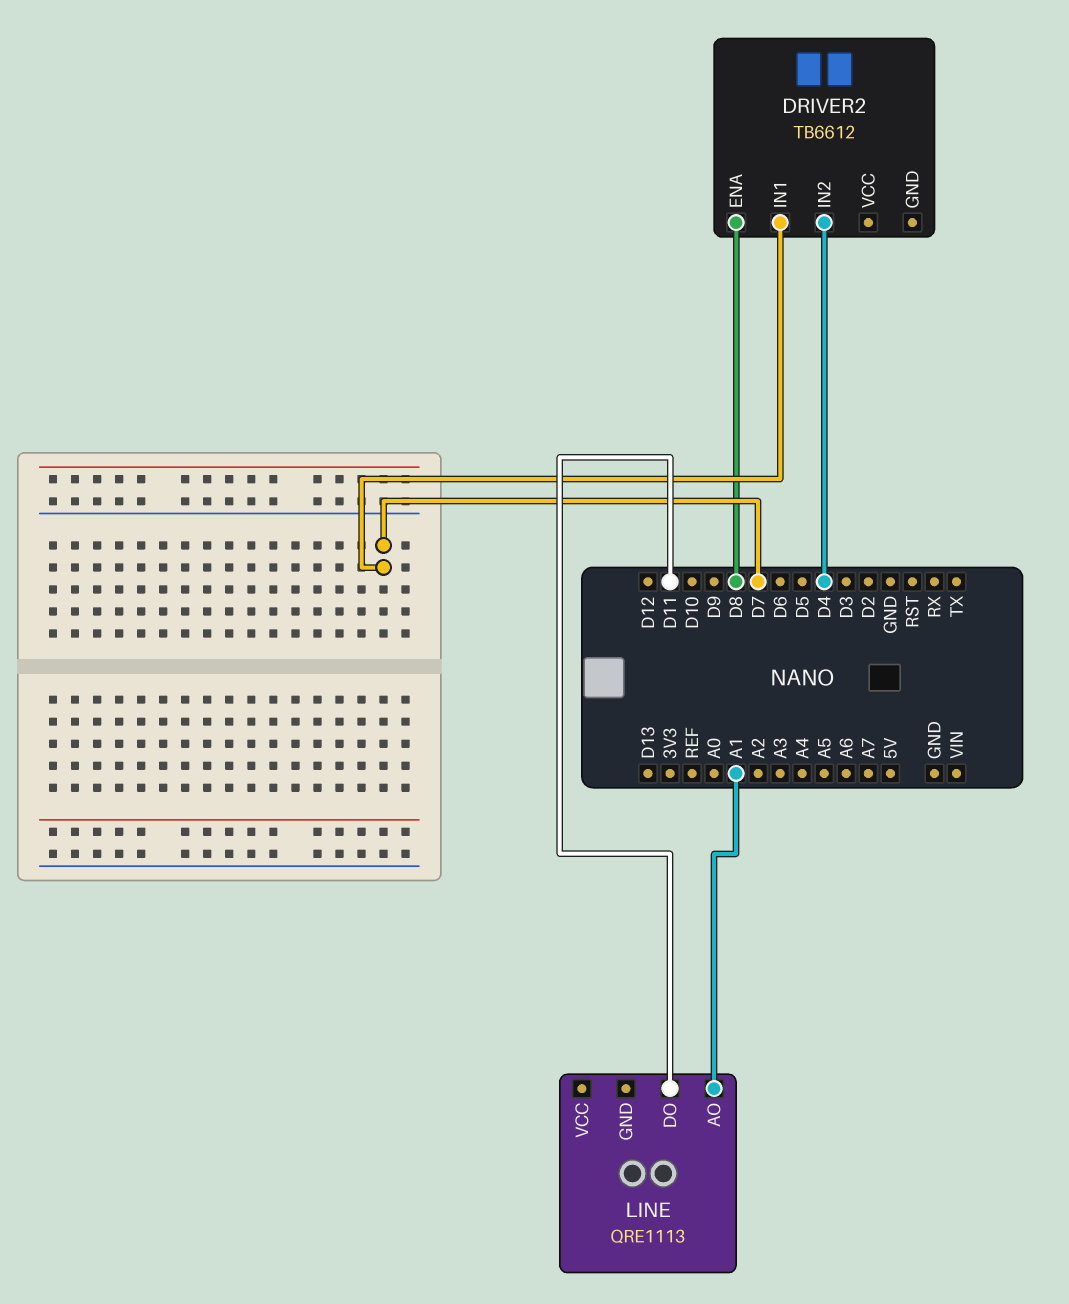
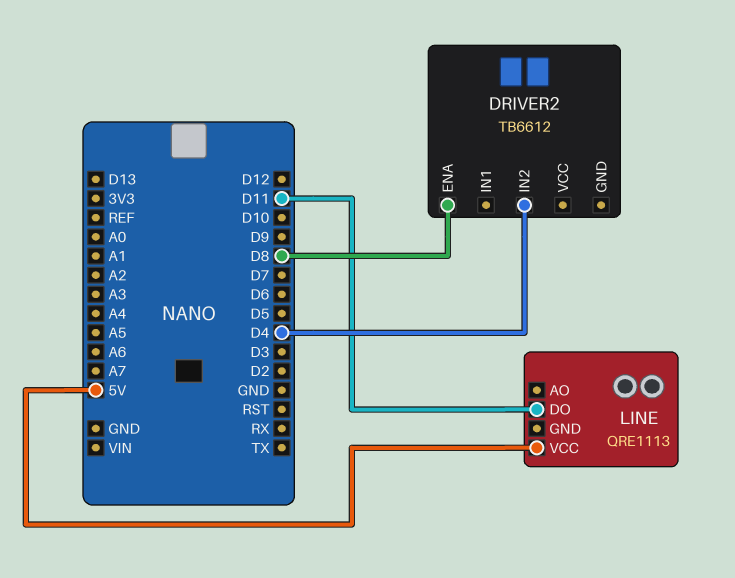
DRIVER2 pin IN1: D7 -> none
LINE pin AO: A1 -> none
LINE pin VCC: none -> 5V

